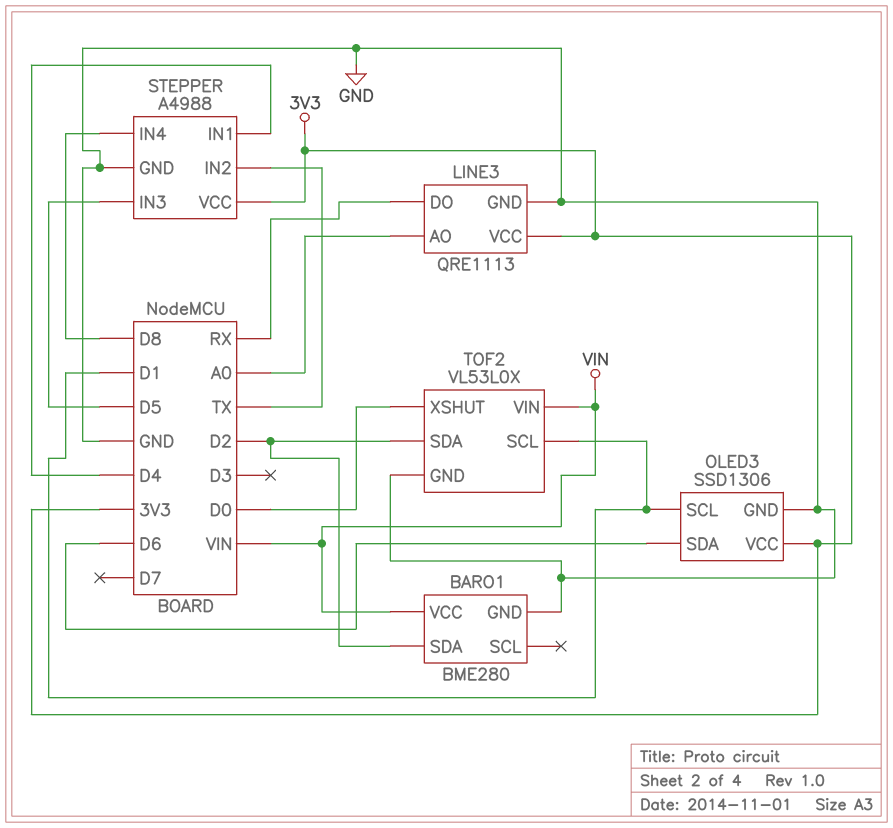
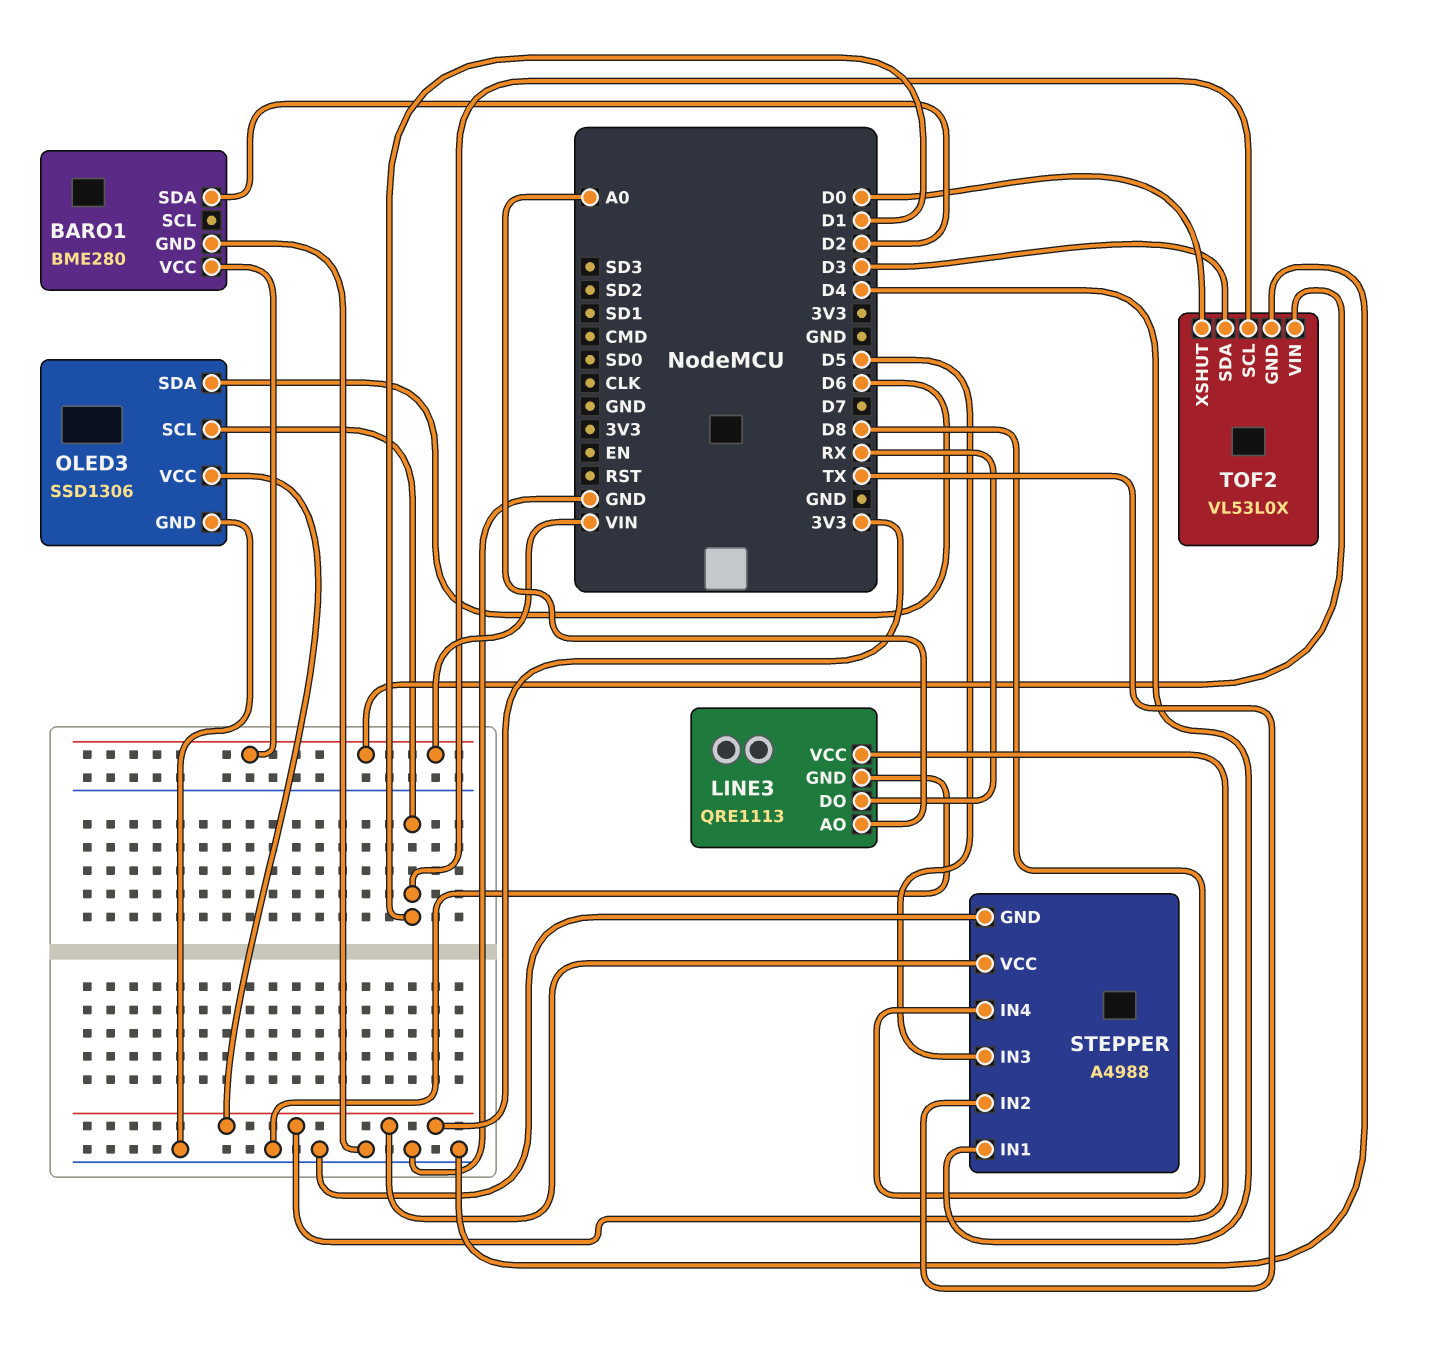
TOF2 pin SDA: D2 -> D3

